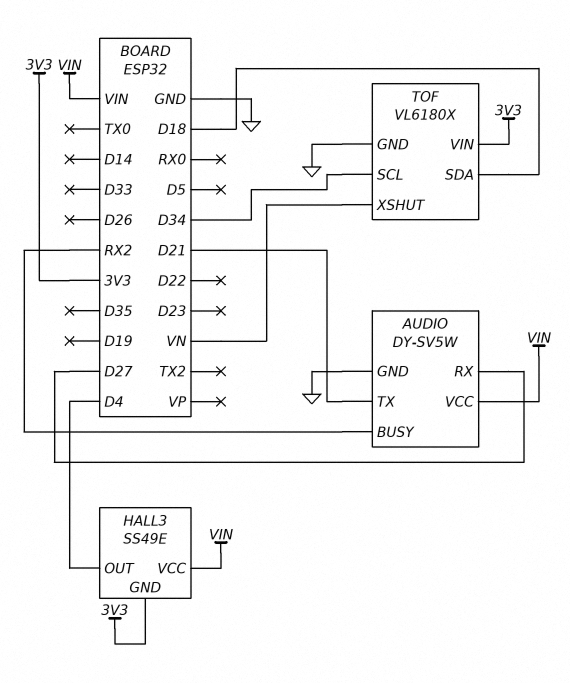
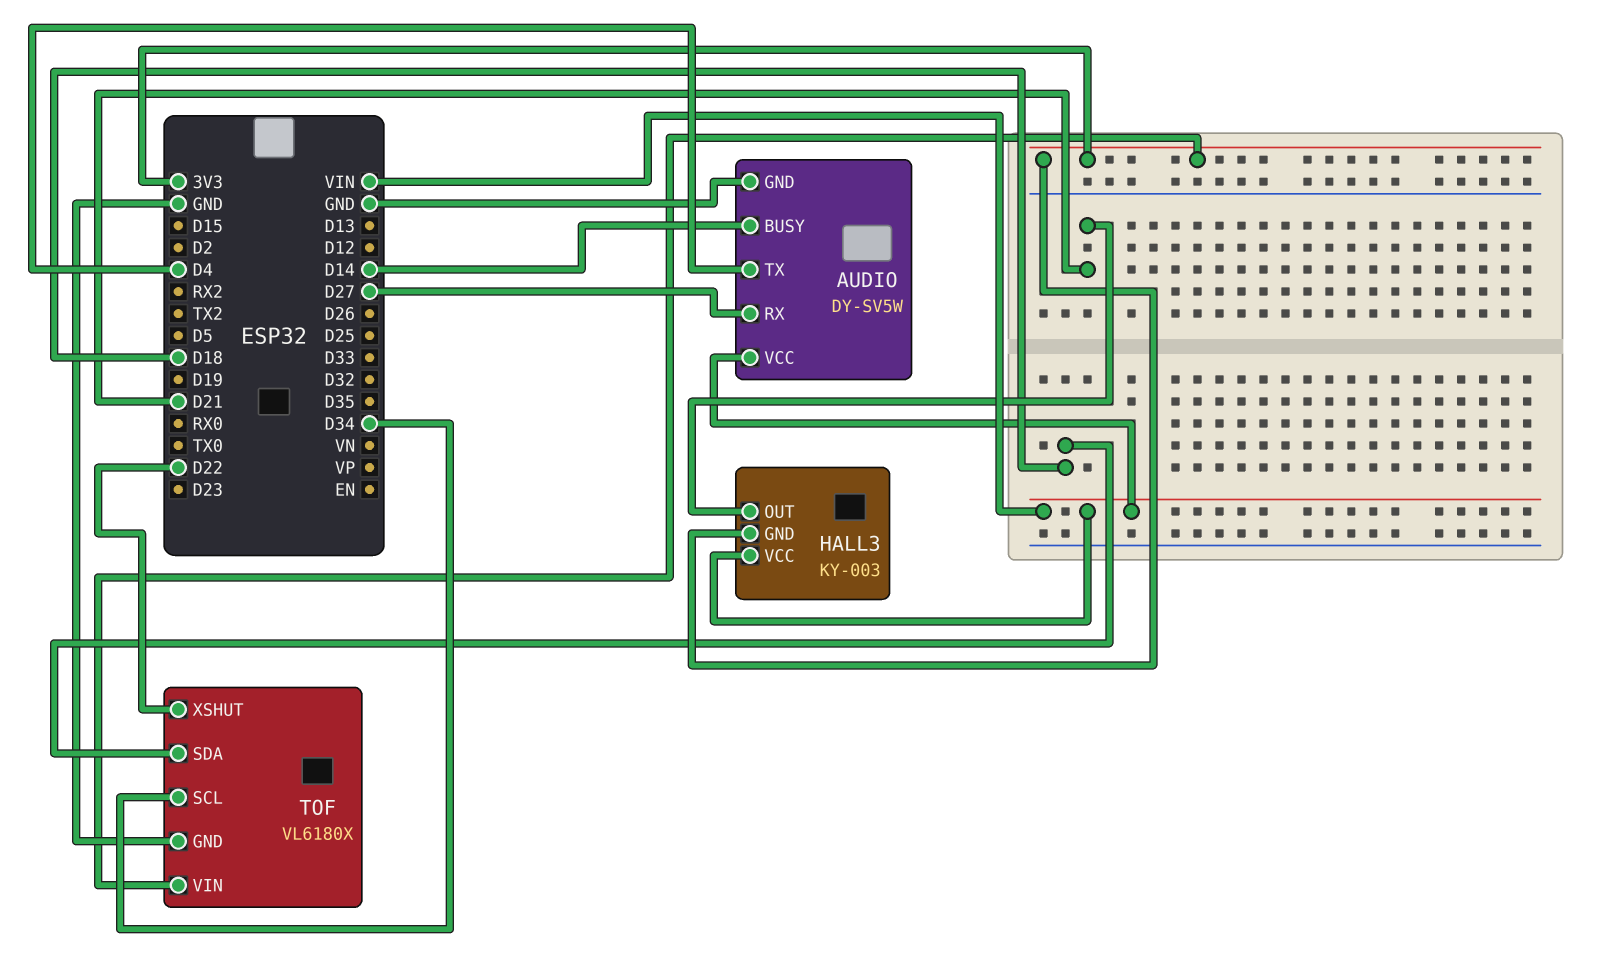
AUDIO pin BUSY: RX2 -> D14
AUDIO pin TX: D21 -> D4
HALL3: SS49E -> KY-003
HALL3 pin OUT: D4 -> D21
TOF pin XSHUT: VN -> D22

